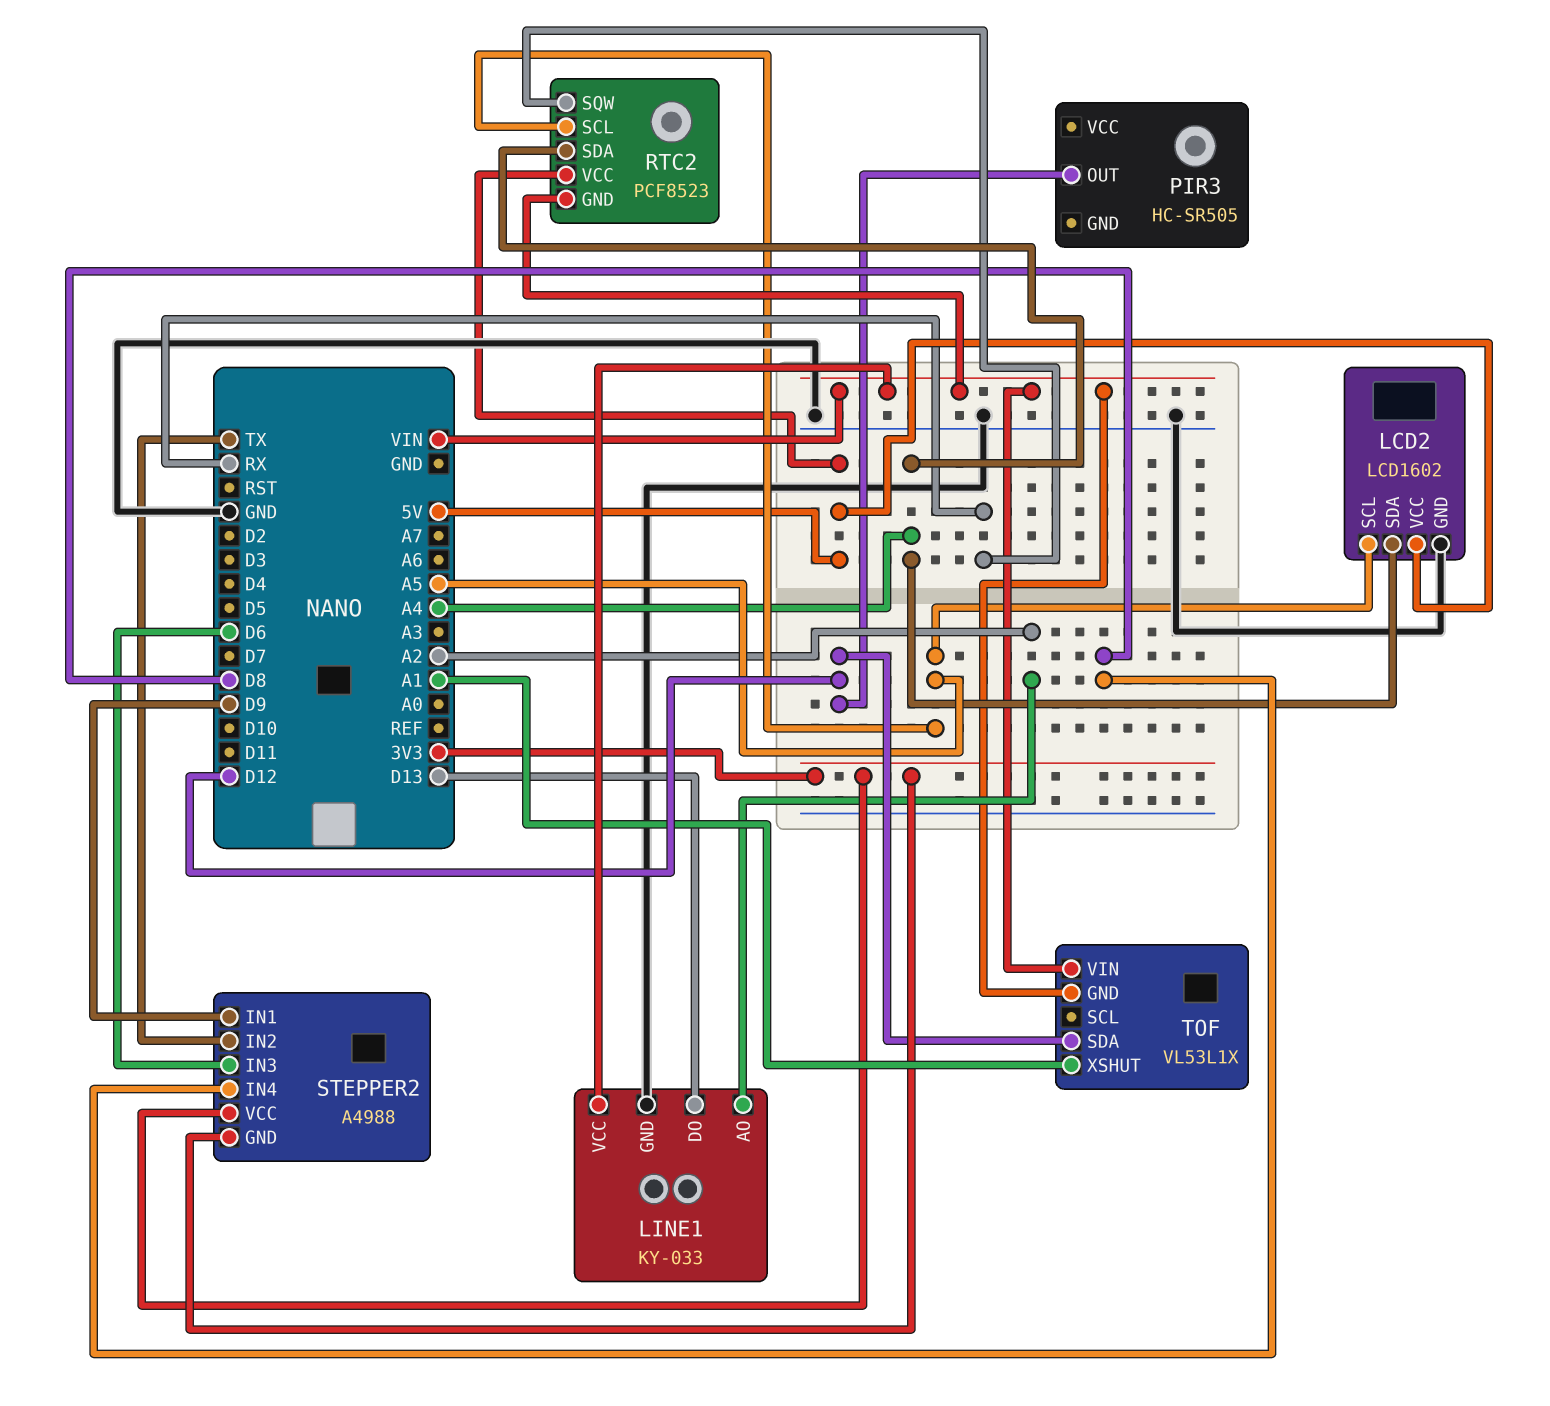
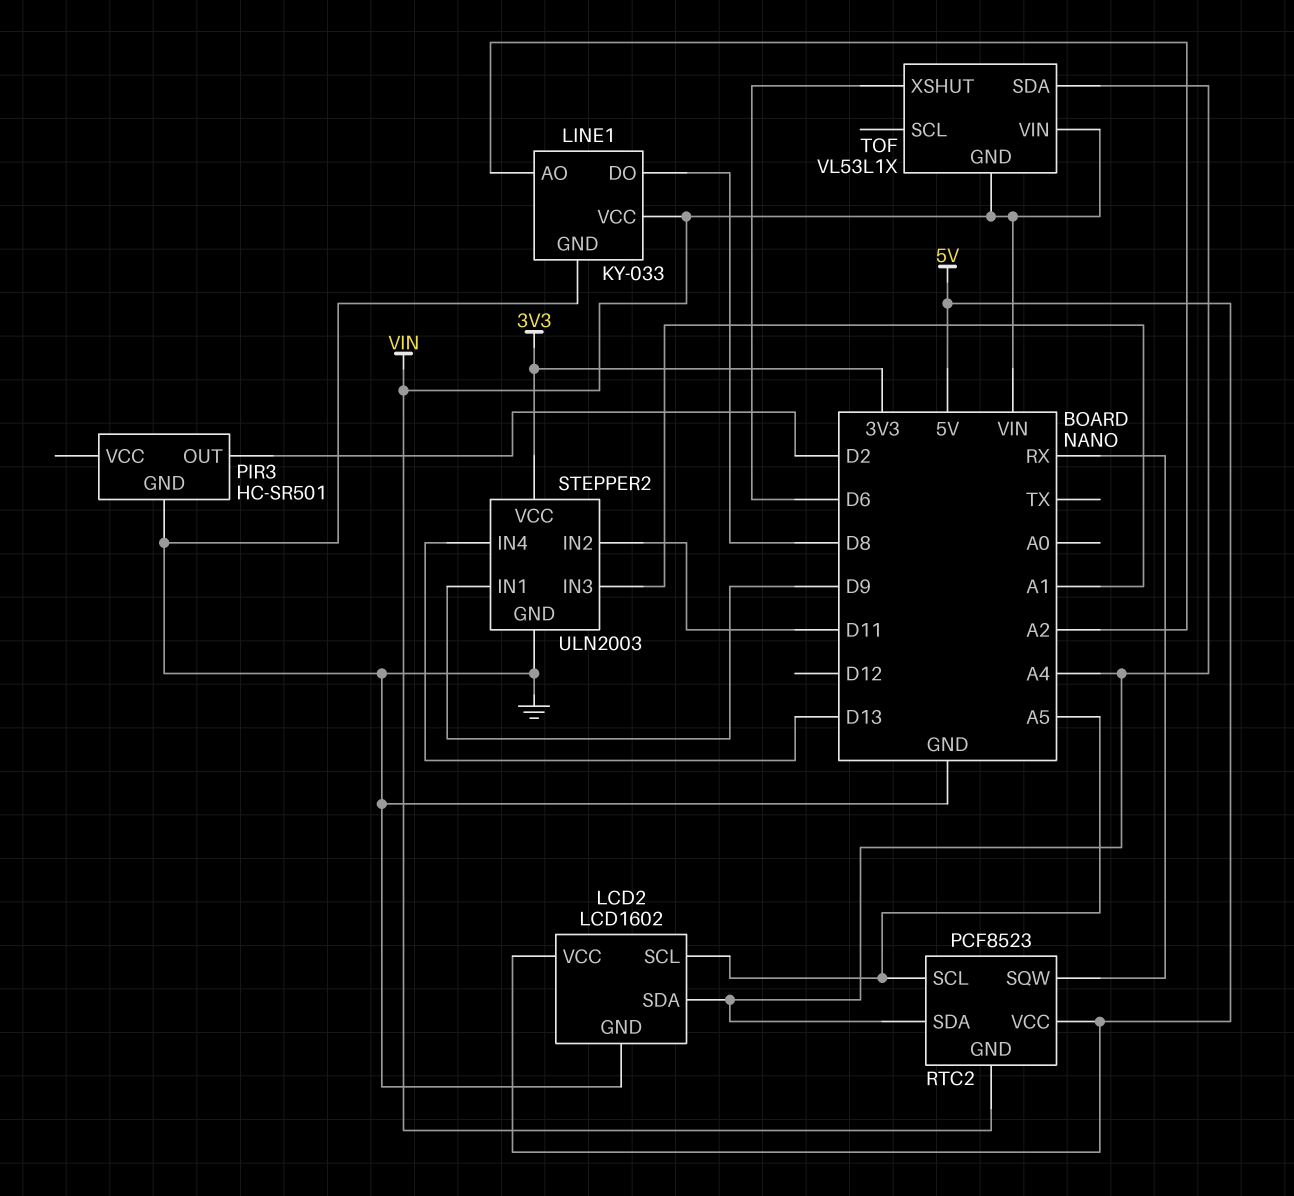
LINE1 pin DO: D13 -> D8
PIR3: HC-SR505 -> HC-SR501
PIR3 pin GND: none -> GND
PIR3 pin OUT: D12 -> D2
STEPPER2: A4988 -> ULN2003
STEPPER2 pin GND: 3V3 -> GND
STEPPER2 pin IN2: TX -> D11
STEPPER2 pin IN3: D6 -> A1
STEPPER2 pin IN4: D8 -> D13
TOF pin SDA: D12 -> A4
TOF pin XSHUT: A1 -> D6

